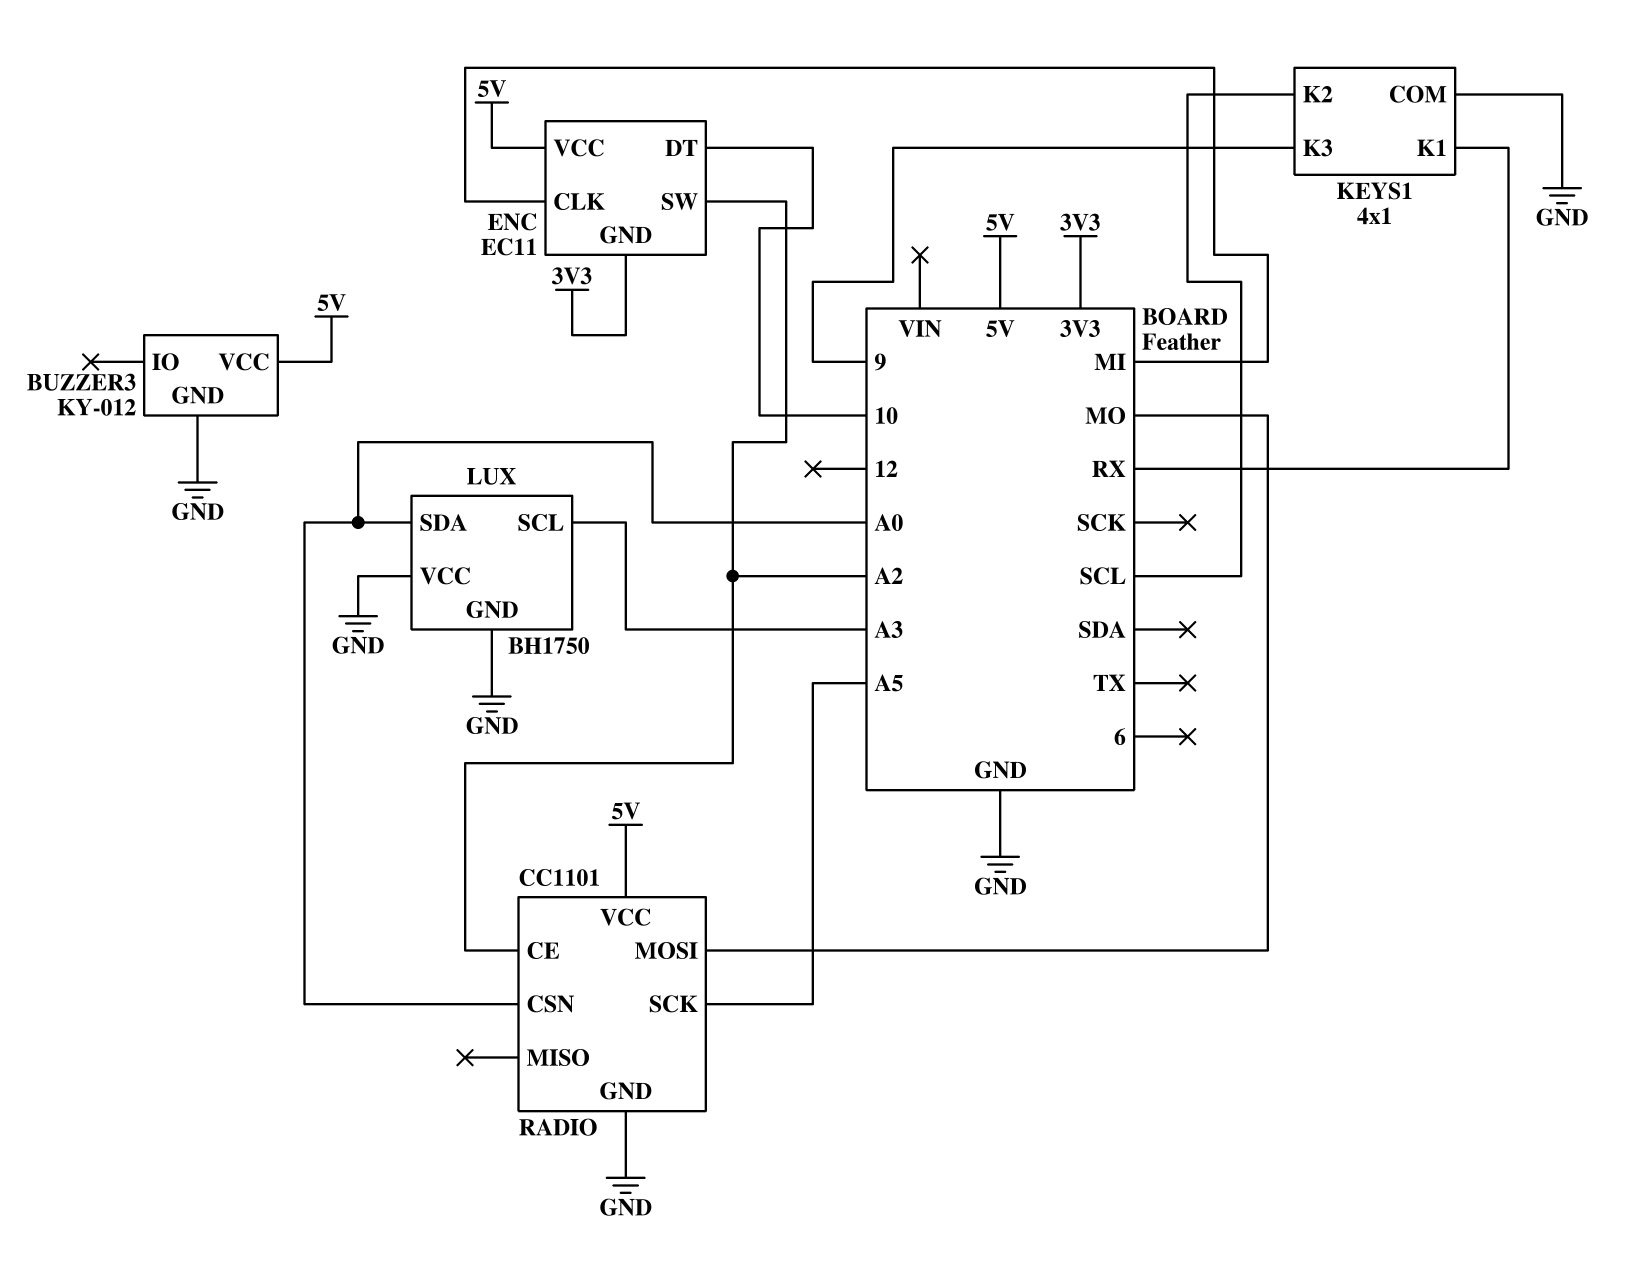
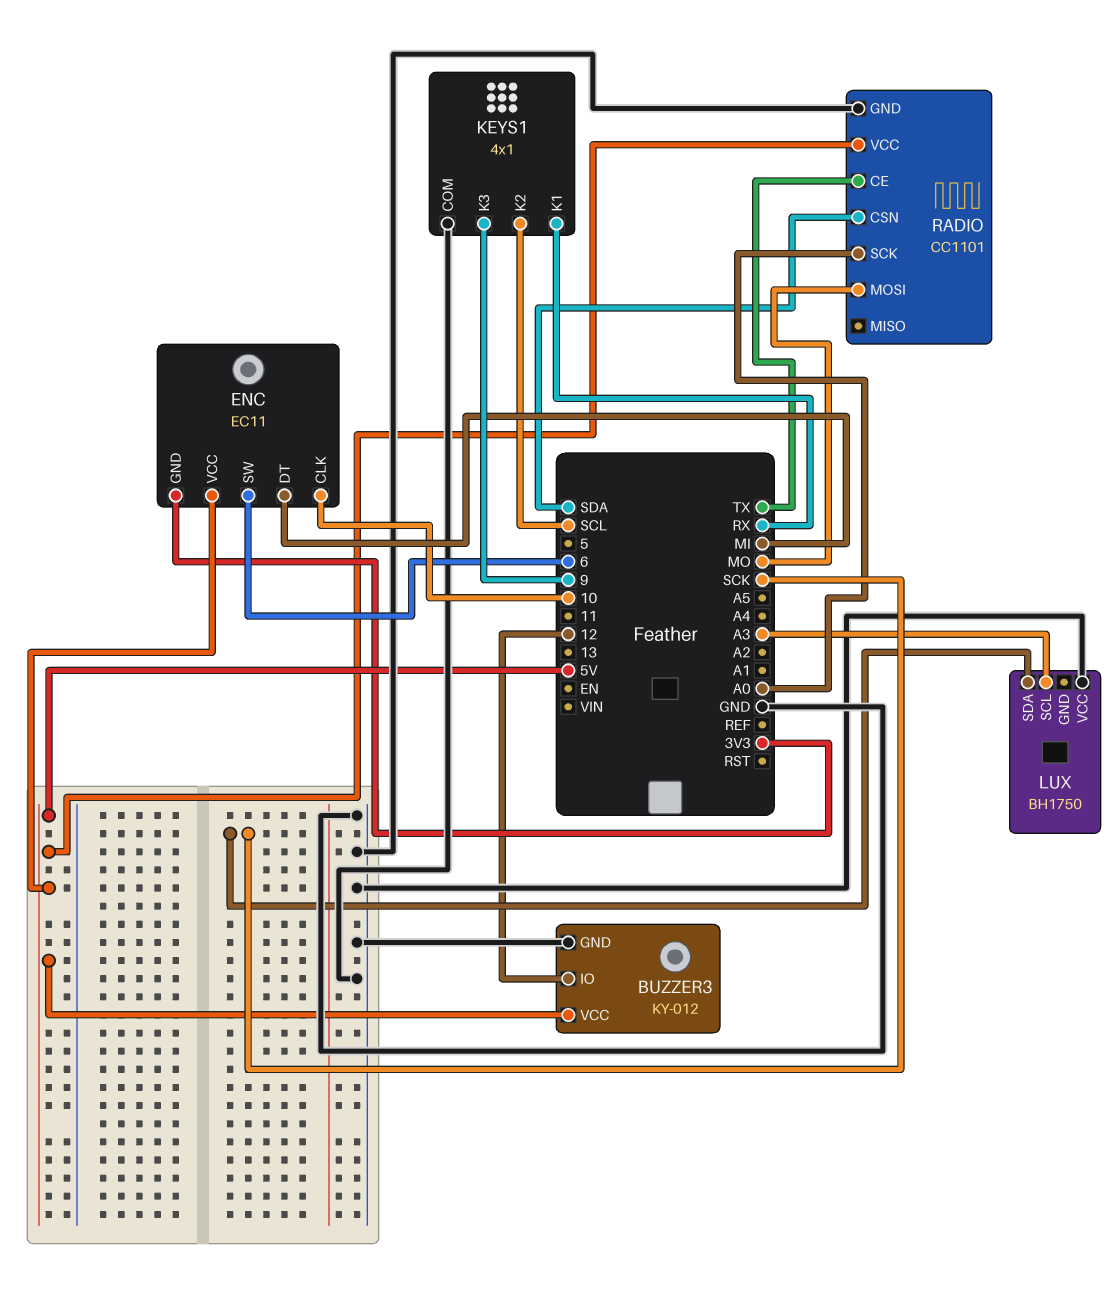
BUZZER3 pin IO: none -> 12
ENC pin CLK: MI -> 10
ENC pin DT: 10 -> MI
ENC pin SW: A2 -> 6
LUX pin GND: GND -> none
LUX pin SDA: A0 -> SCK
RADIO pin CE: A2 -> TX
RADIO pin CSN: A0 -> SDA
RADIO pin SCK: A5 -> A0

